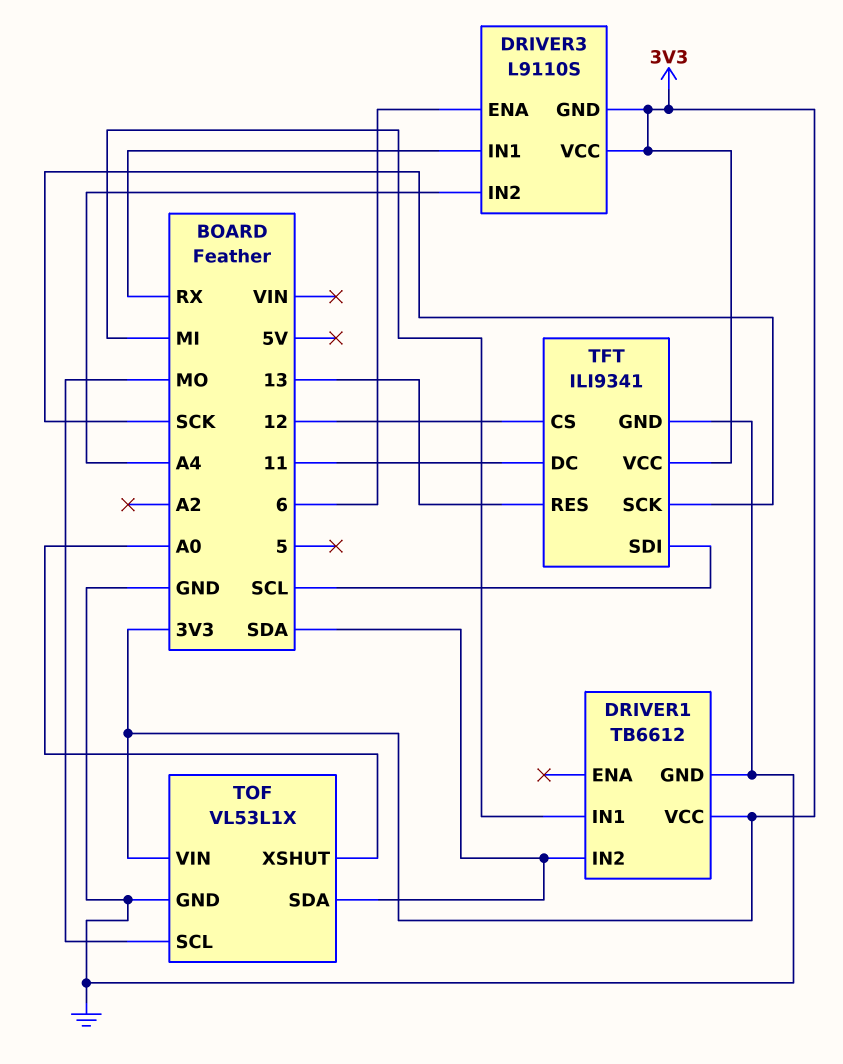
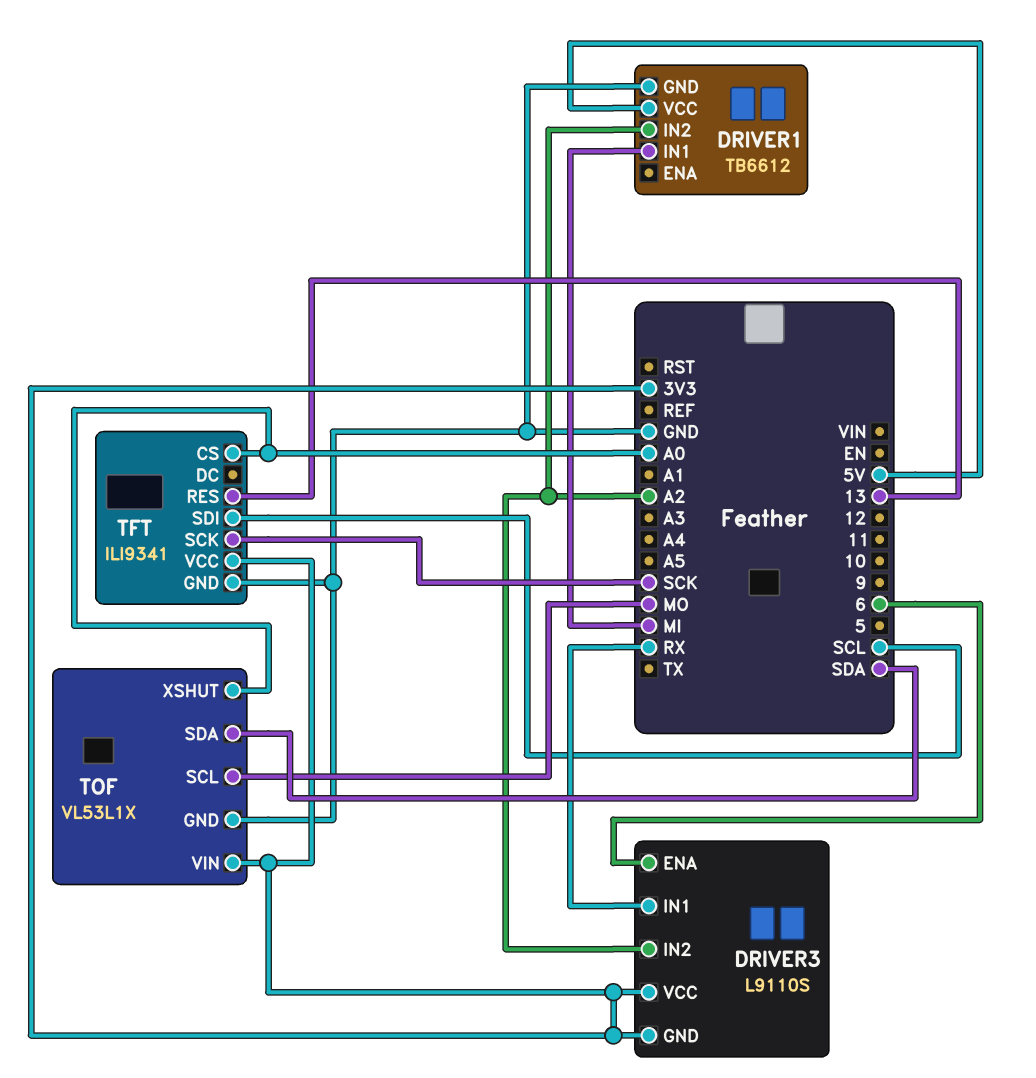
DRIVER1 pin IN2: SDA -> A2
DRIVER1 pin VCC: 3V3 -> 5V
DRIVER3 pin IN2: A4 -> A2
TFT pin CS: 12 -> A0
TFT pin DC: 11 -> none

